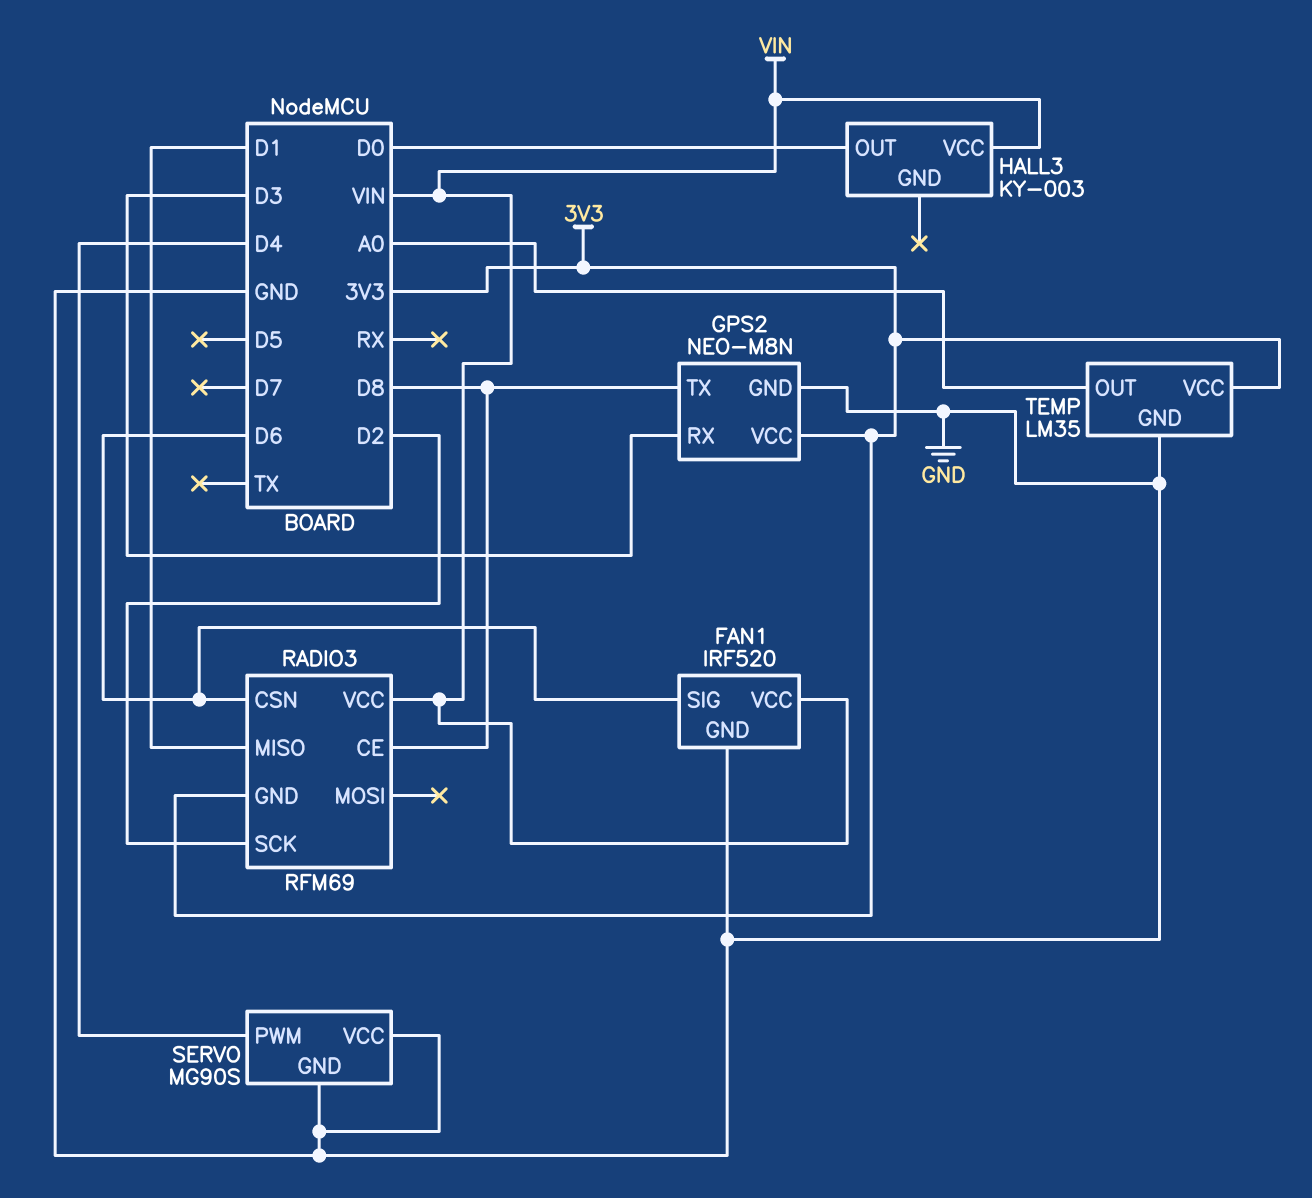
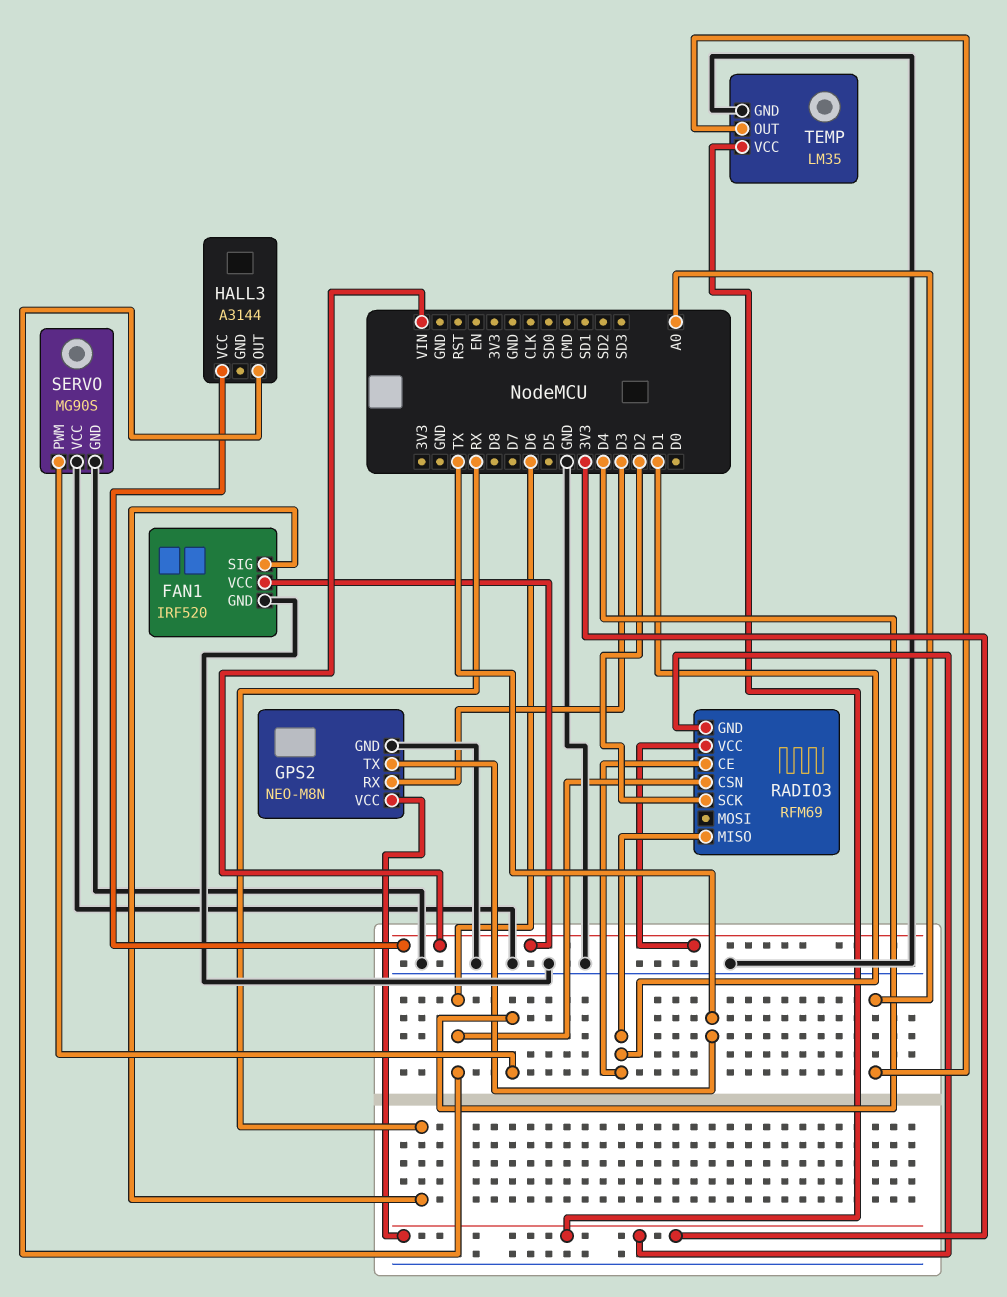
FAN1 pin SIG: D6 -> RX
GPS2 pin TX: D8 -> TX
HALL3: KY-003 -> A3144
HALL3 pin OUT: D0 -> D6
RADIO3 pin CE: D8 -> D1

